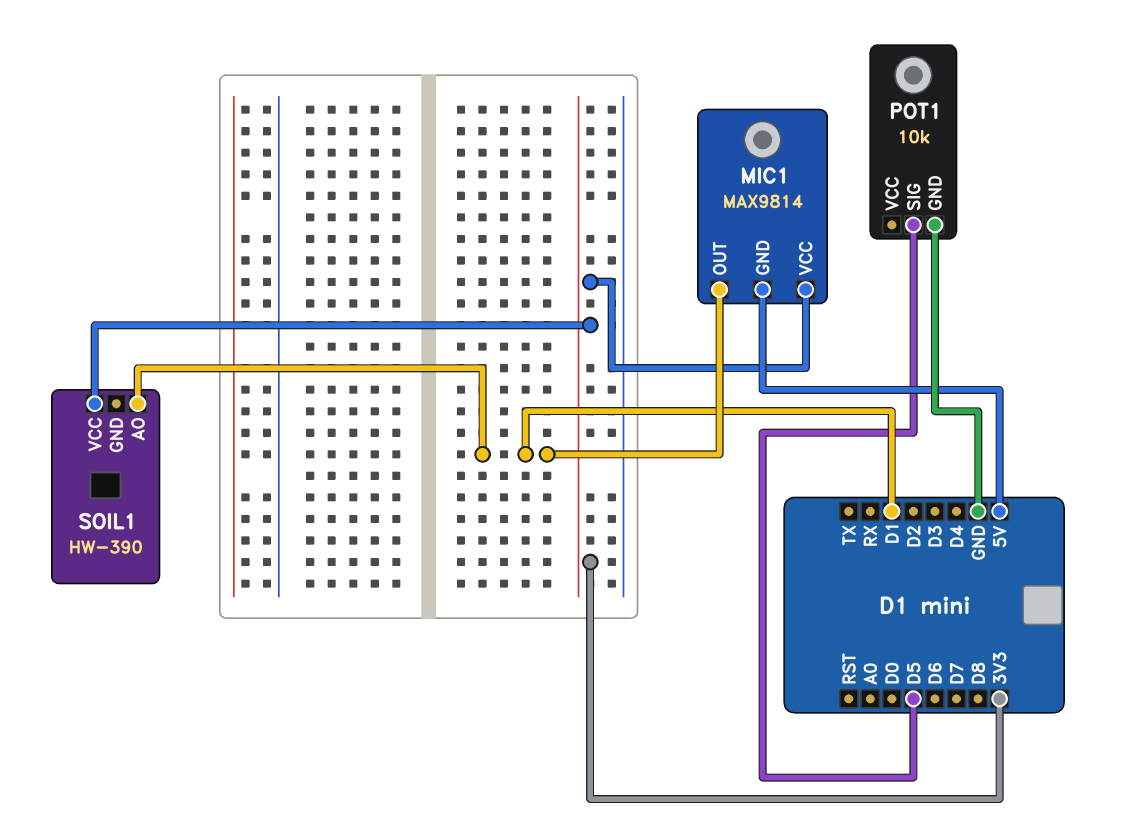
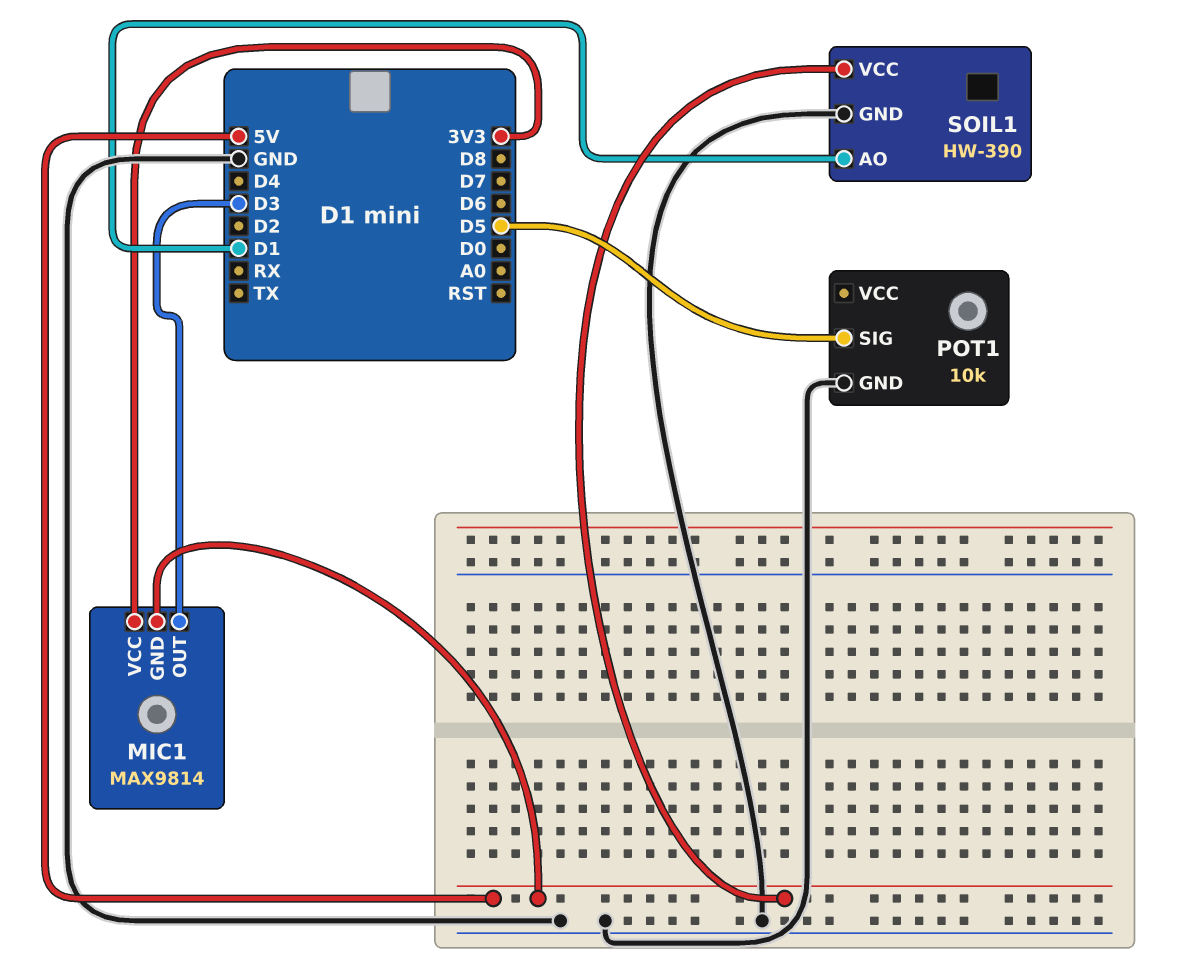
MIC1 pin OUT: D1 -> D3
SOIL1 pin GND: none -> GND
SOIL1 pin VCC: 3V3 -> 5V

